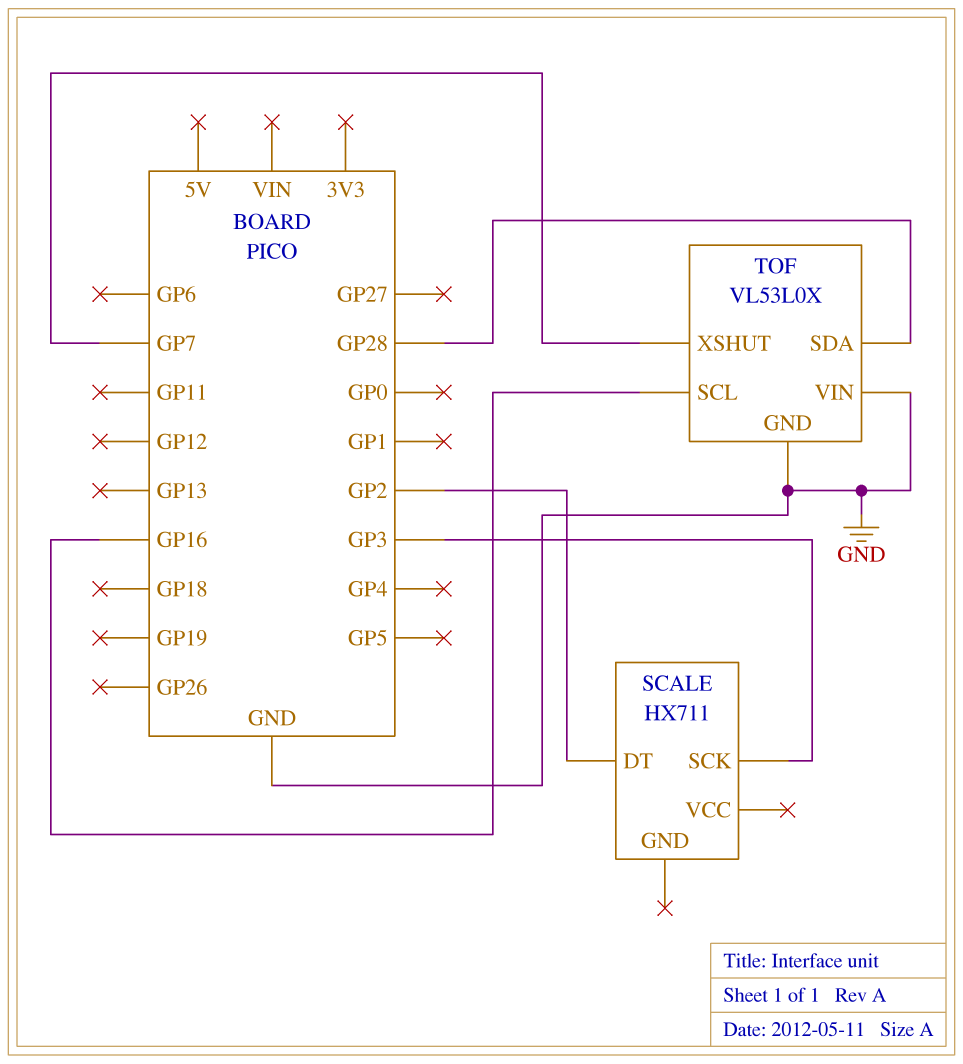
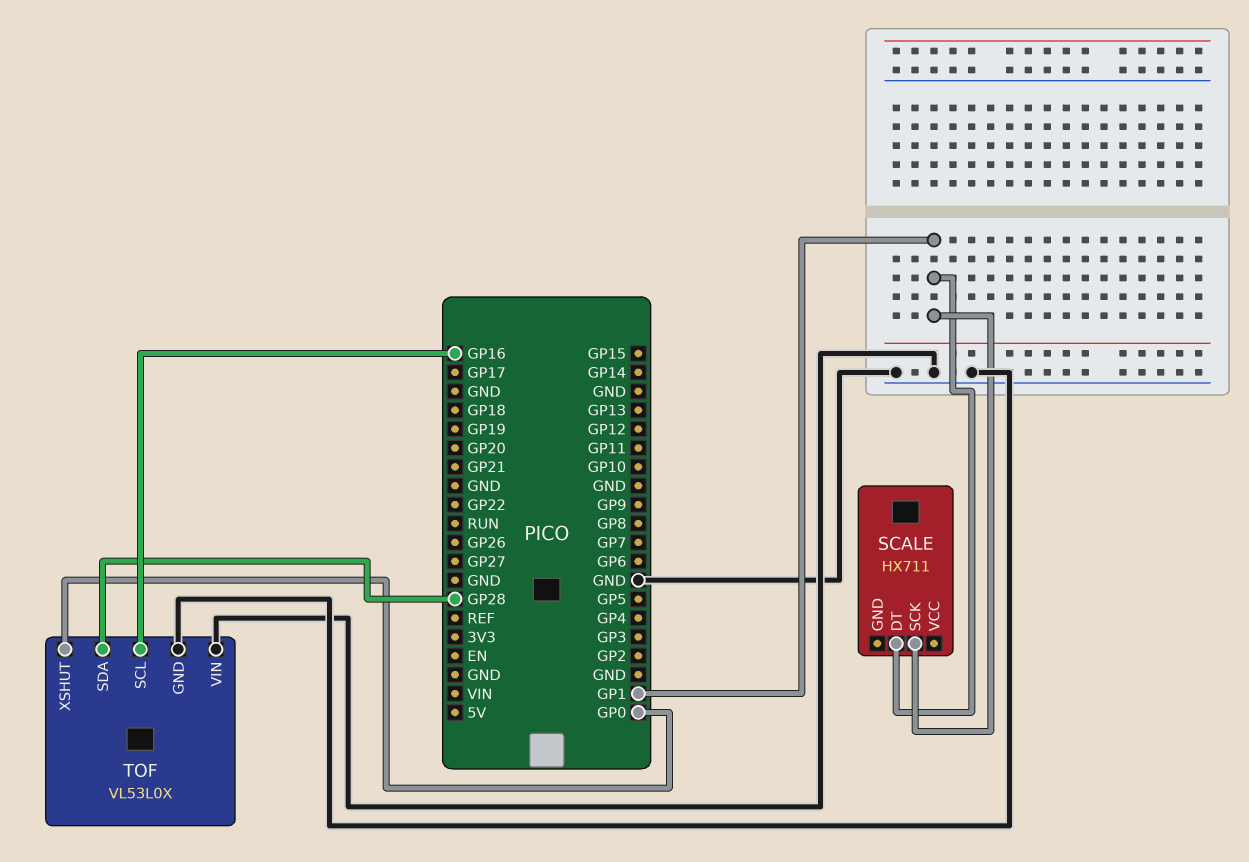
SCALE pin DT: GP2 -> GP1
SCALE pin SCK: GP3 -> GP1
TOF pin XSHUT: GP7 -> GP0

